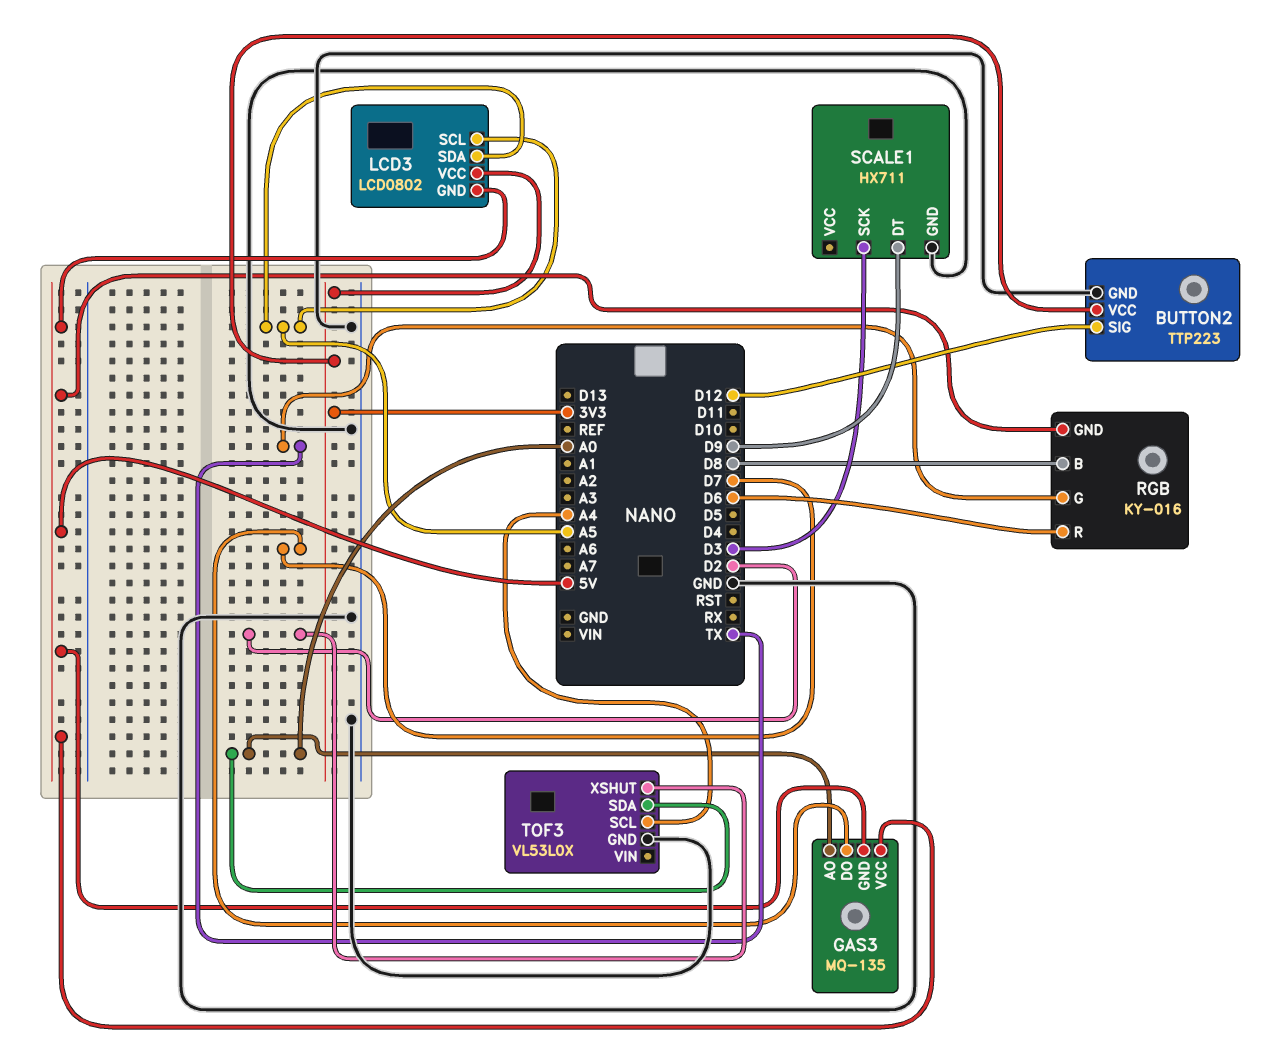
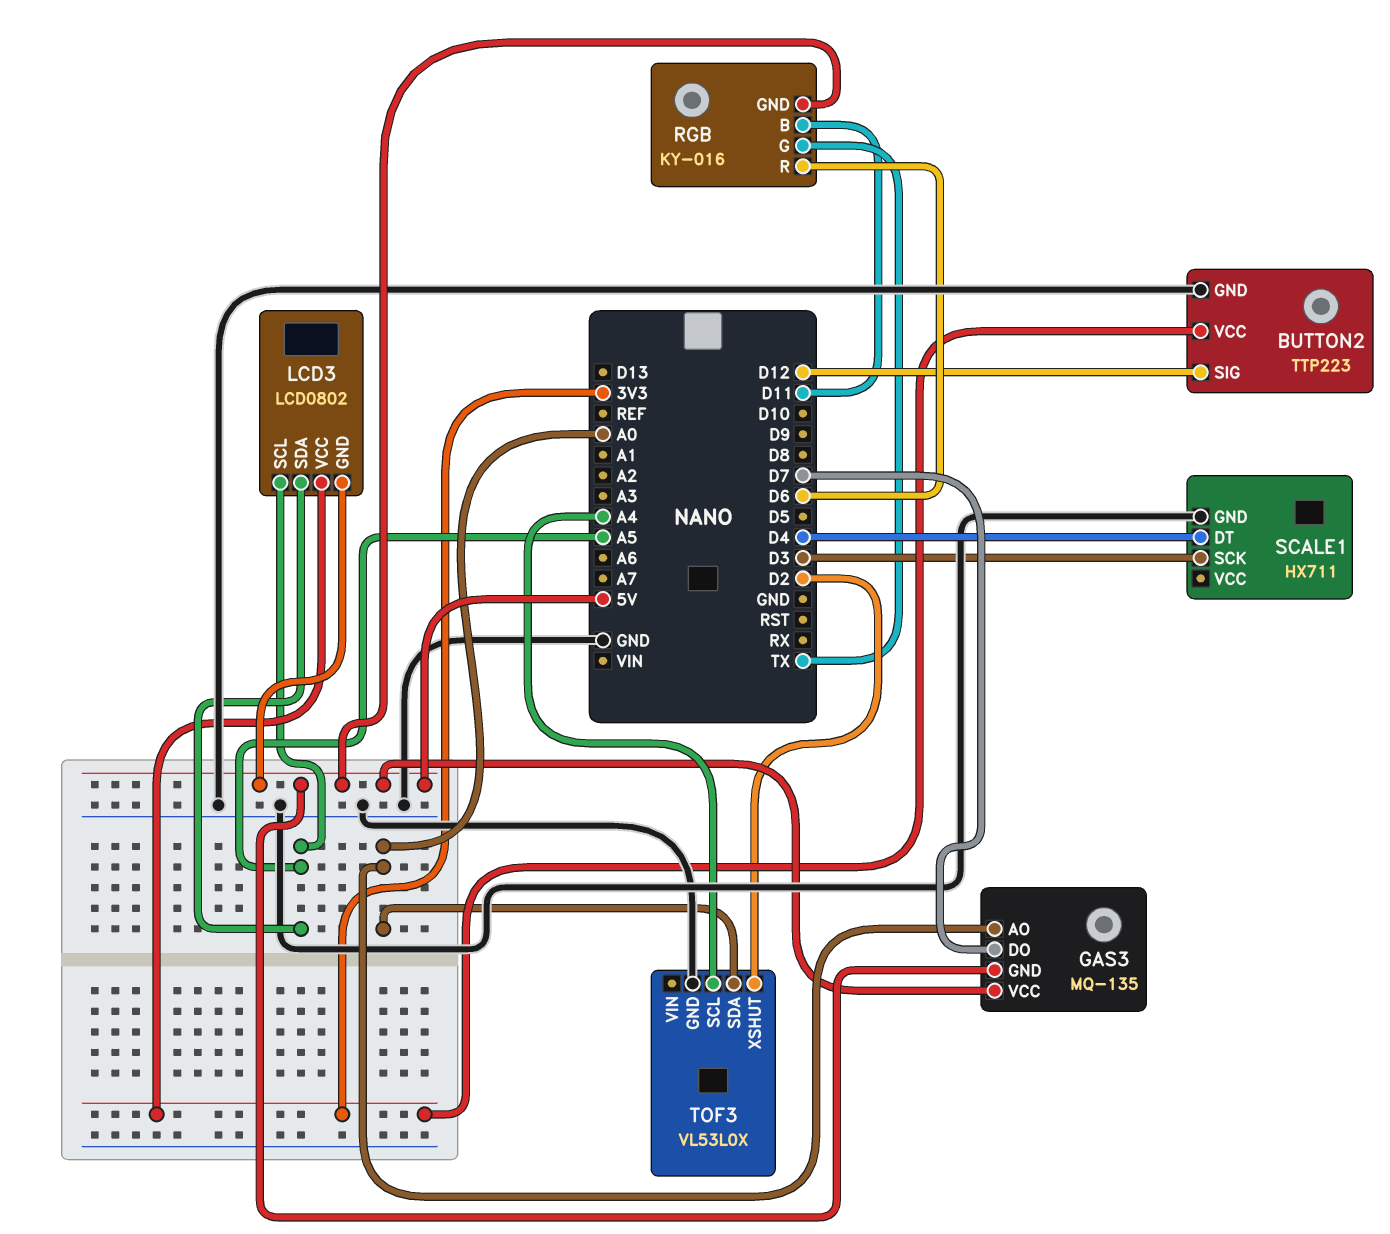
RGB pin B: D8 -> D11
SCALE1 pin DT: D9 -> D4

